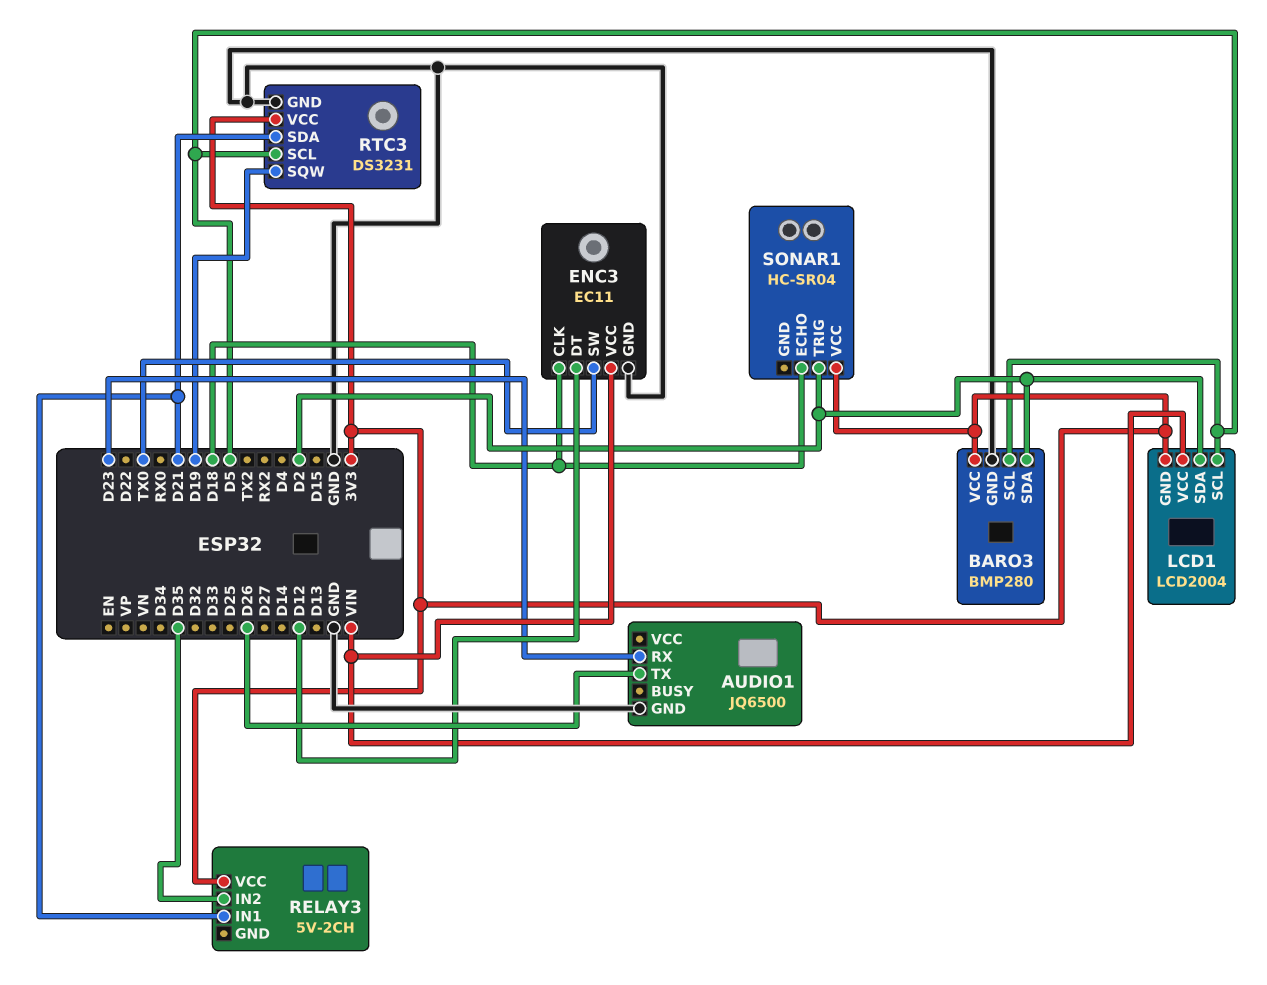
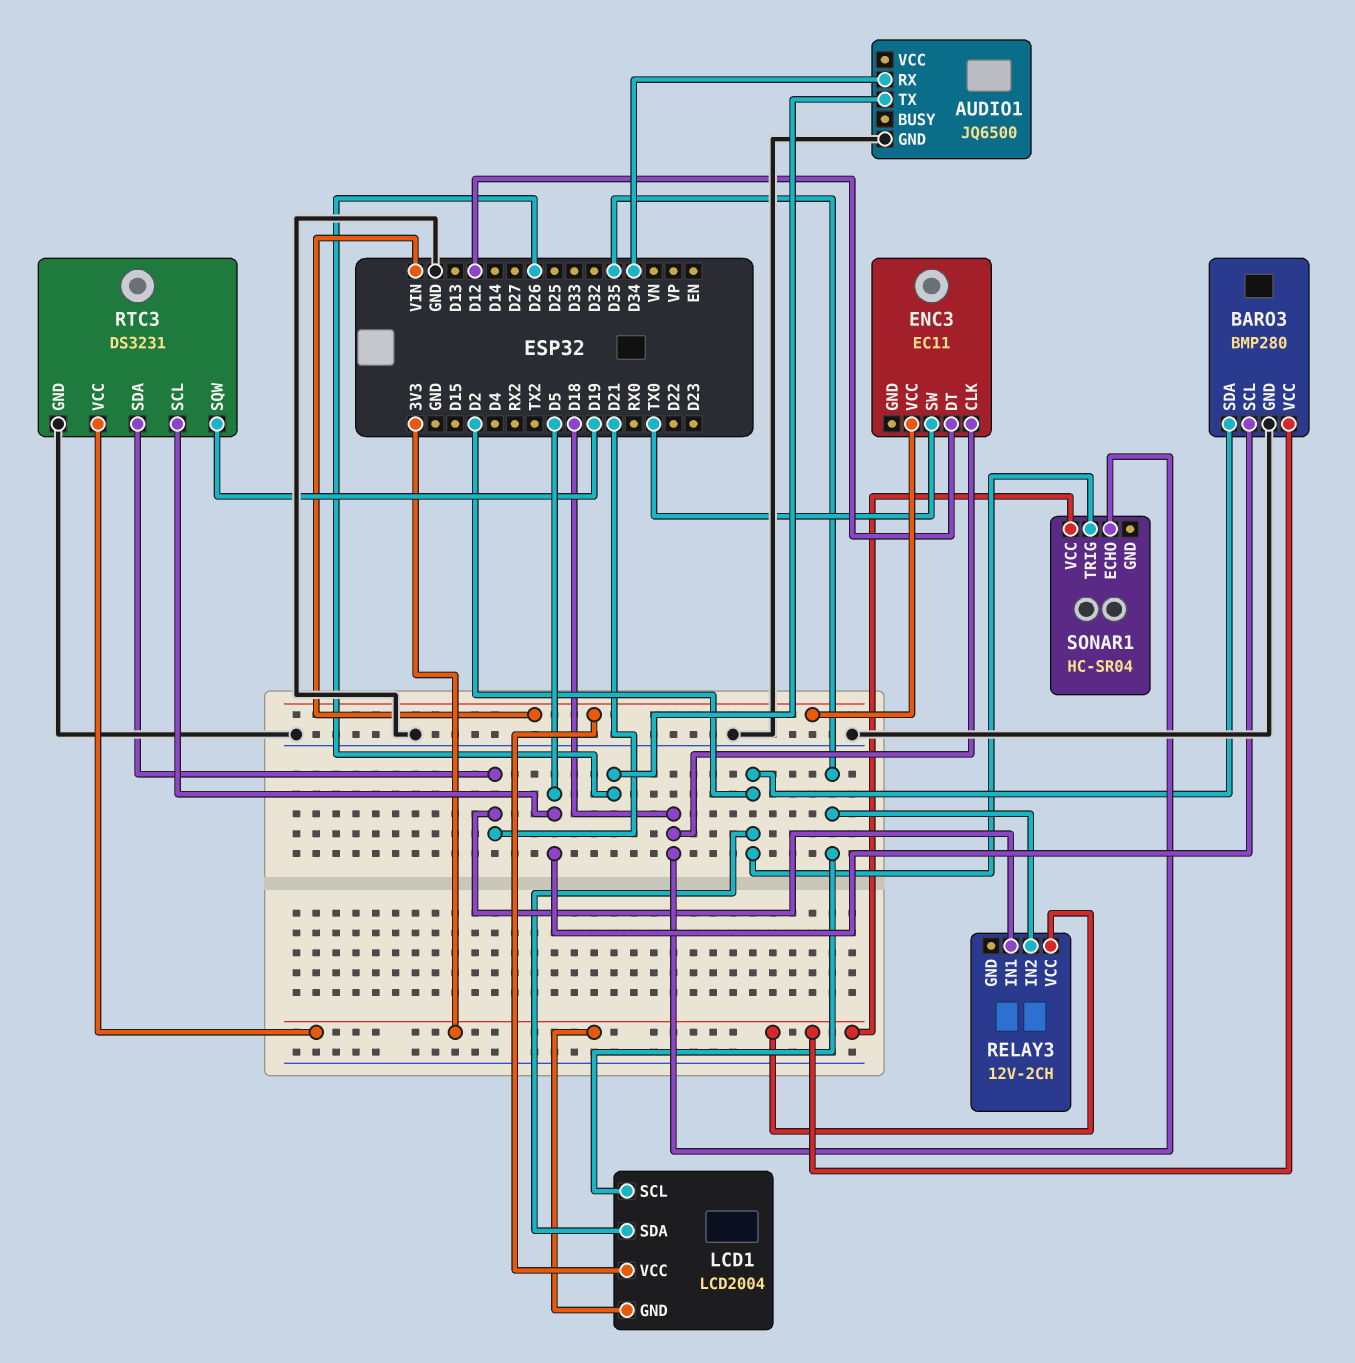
AUDIO1 pin RX: D23 -> D34
ENC3 pin GND: GND -> none
LCD1 pin SCL: D5 -> D35
RELAY3: 5V-2CH -> 12V-2CH

